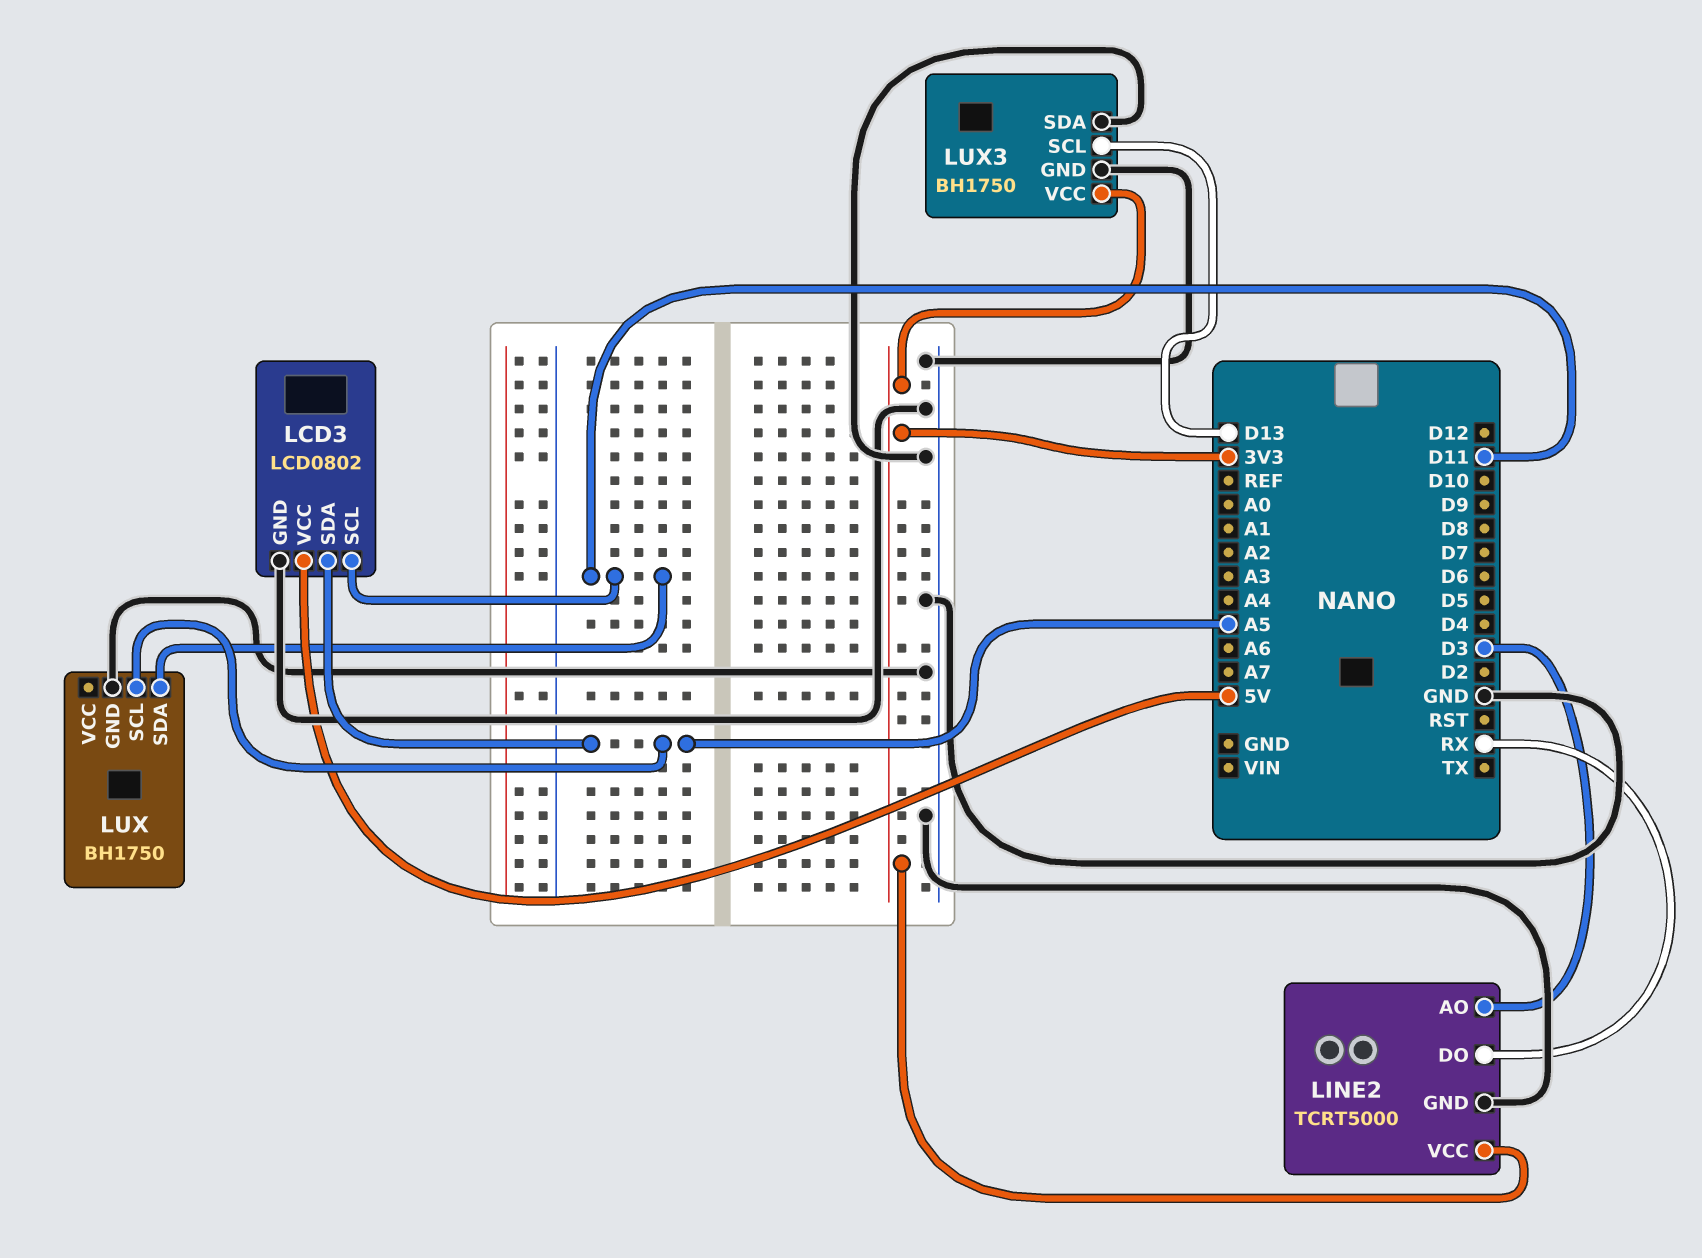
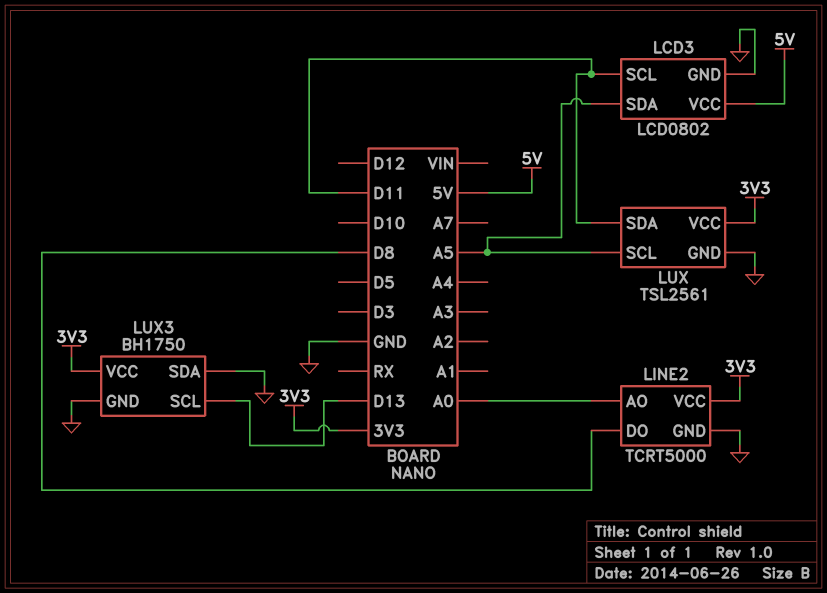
LINE2 pin AO: D3 -> A0
LINE2 pin DO: RX -> D8
LUX: BH1750 -> TSL2561
LUX pin VCC: none -> 3V3

